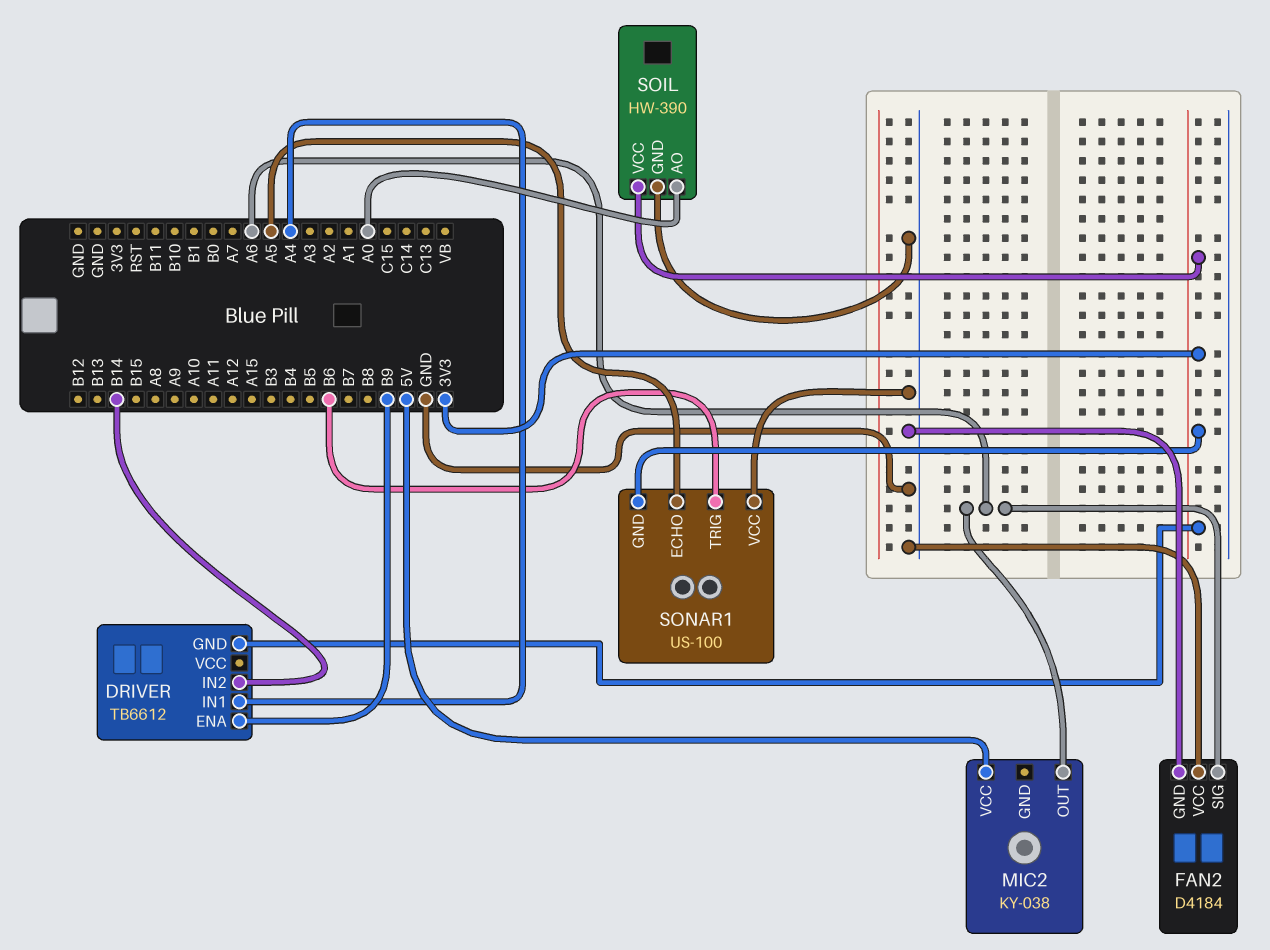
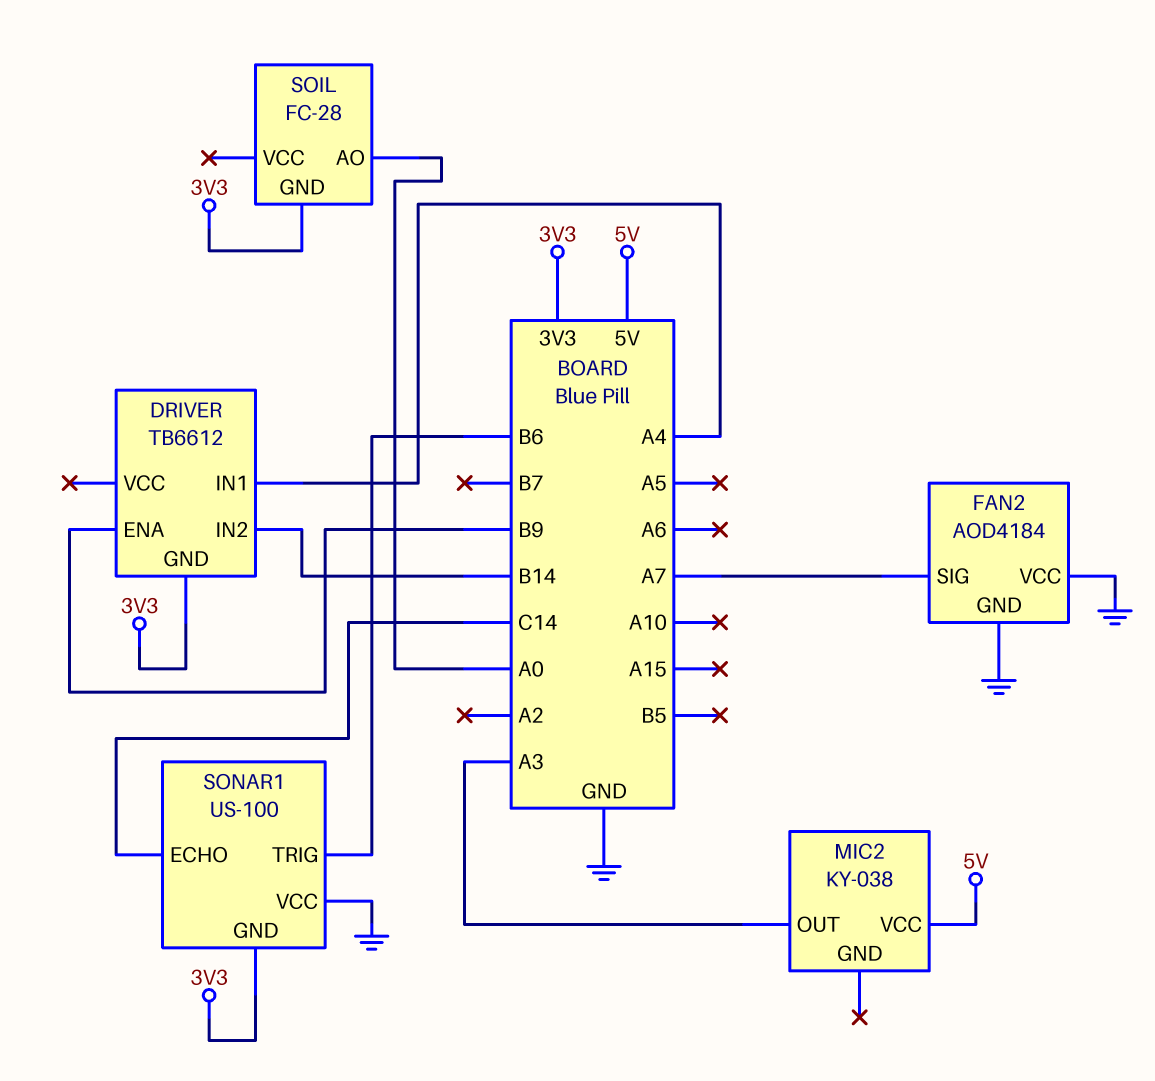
FAN2: D4184 -> AOD4184
FAN2 pin SIG: A6 -> A7
MIC2 pin OUT: A6 -> A3
SOIL: HW-390 -> FC-28
SOIL pin GND: GND -> 3V3
SOIL pin VCC: 3V3 -> none
SONAR1 pin ECHO: A5 -> C14

